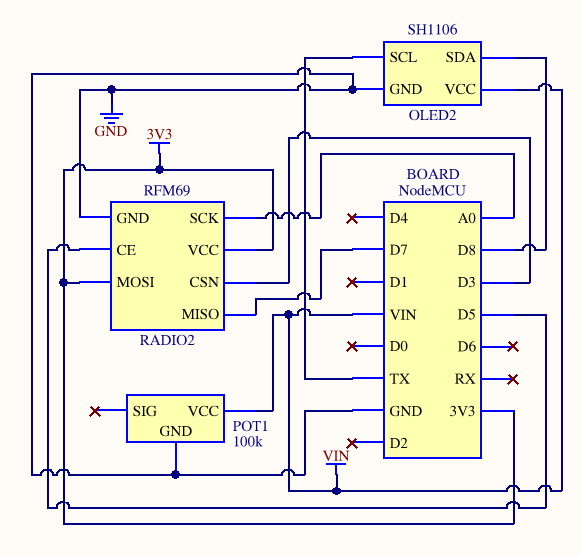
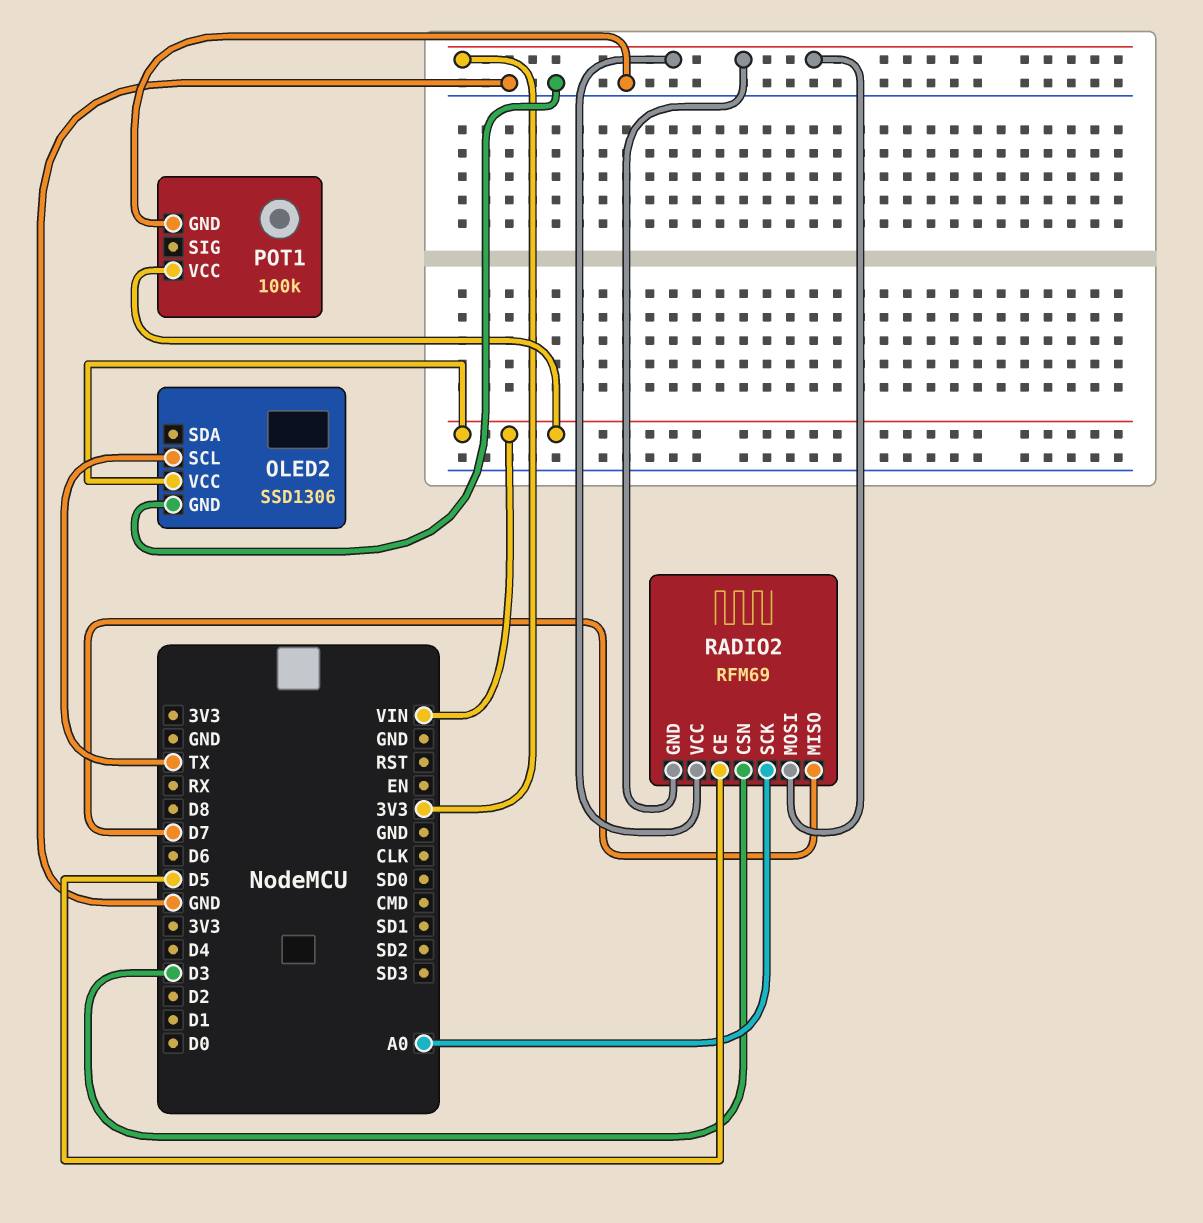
OLED2: SH1106 -> SSD1306
OLED2 pin SDA: D8 -> none
RADIO2 pin GND: GND -> 3V3

